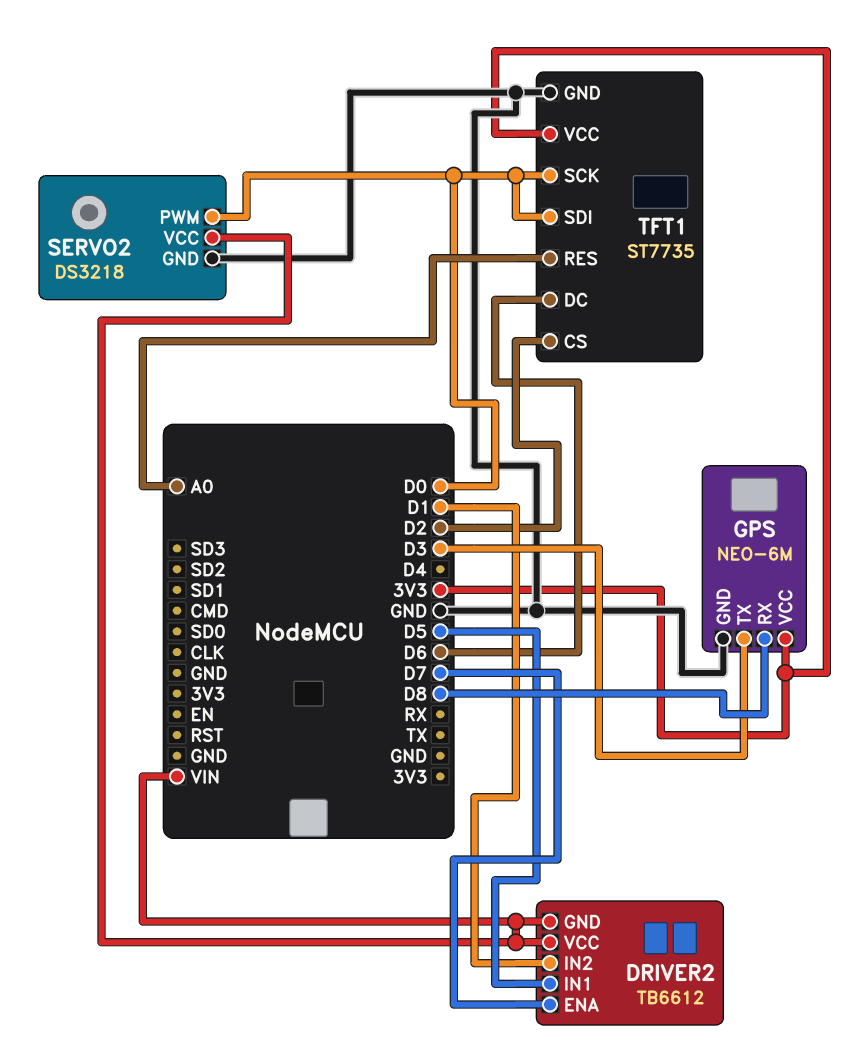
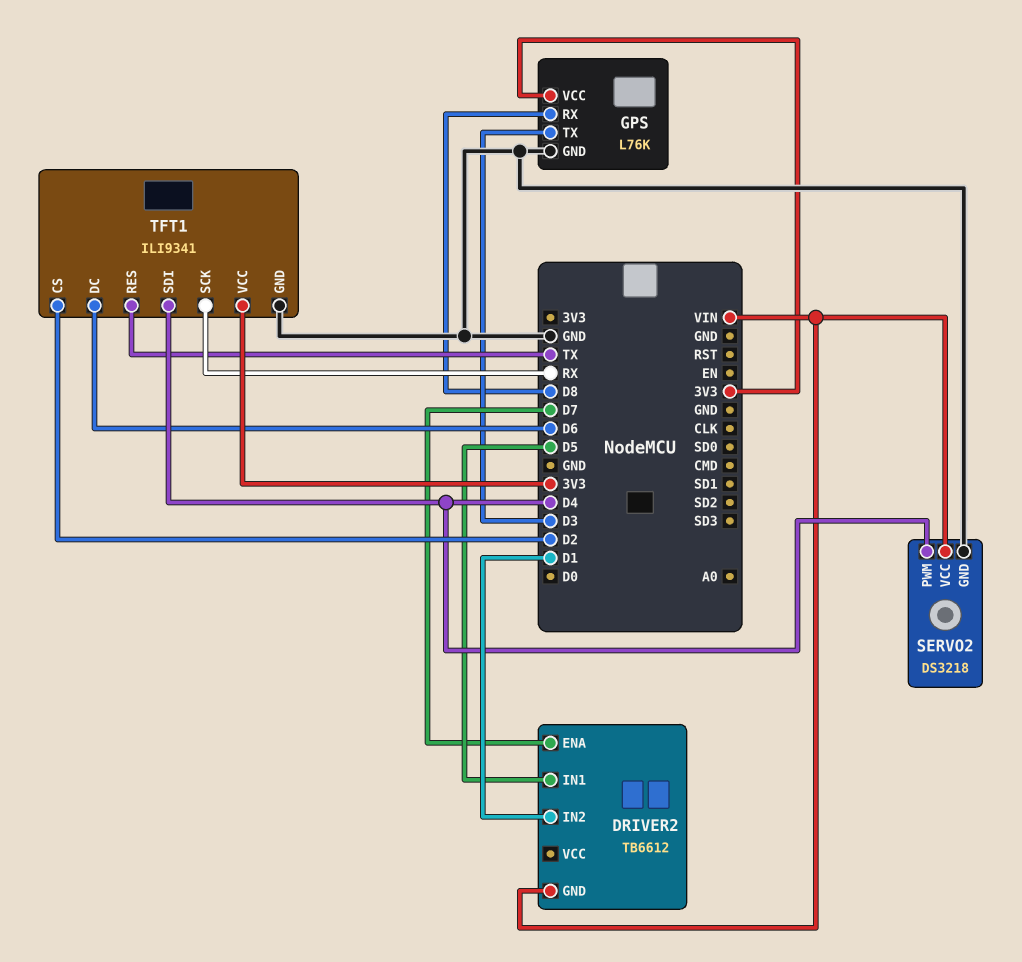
DRIVER2 pin VCC: VIN -> none
GPS: NEO-6M -> L76K
SERVO2 pin PWM: D0 -> D4
TFT1: ST7735 -> ILI9341
TFT1 pin RES: A0 -> TX
TFT1 pin SCK: D0 -> RX
TFT1 pin SDI: D0 -> D4

